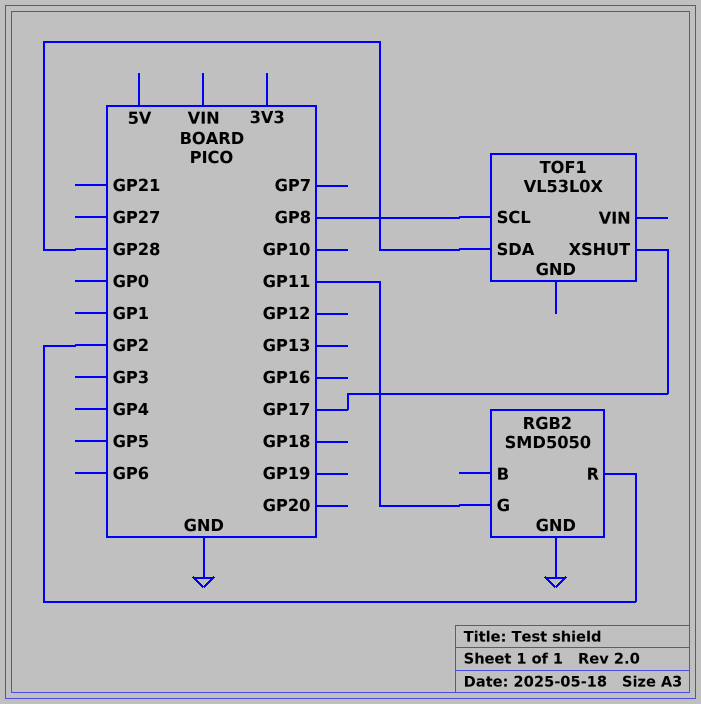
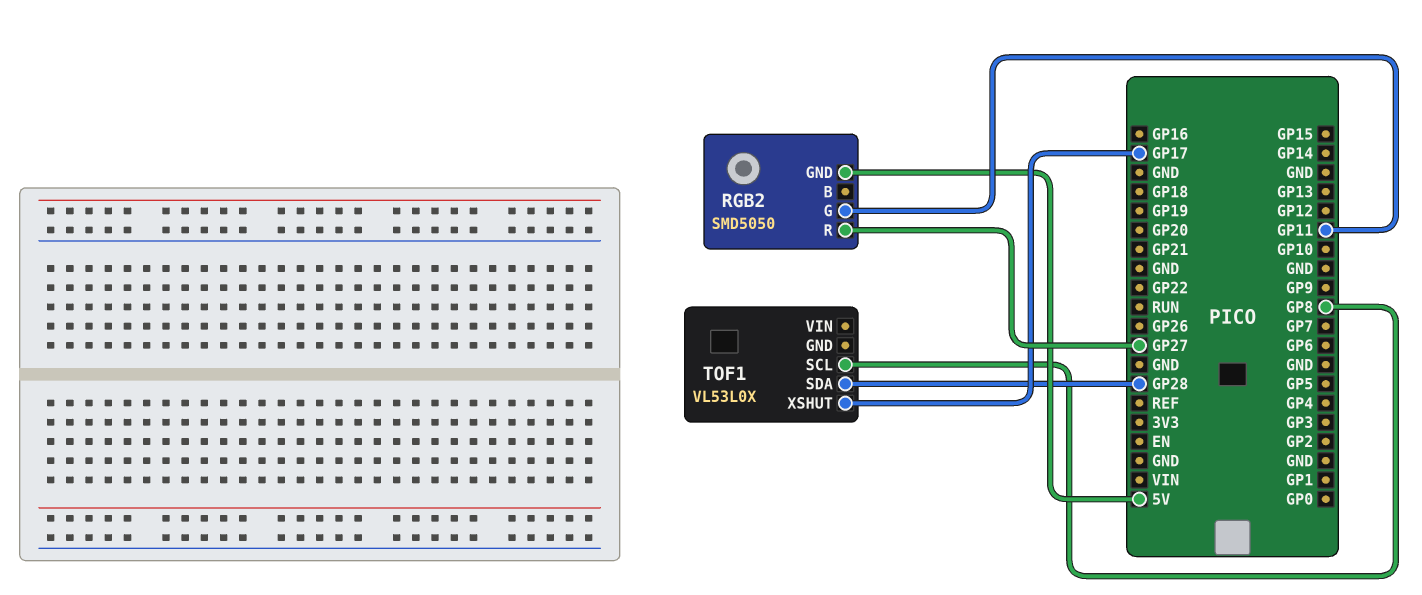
RGB2 pin GND: GND -> 5V
RGB2 pin R: GP2 -> GP27

